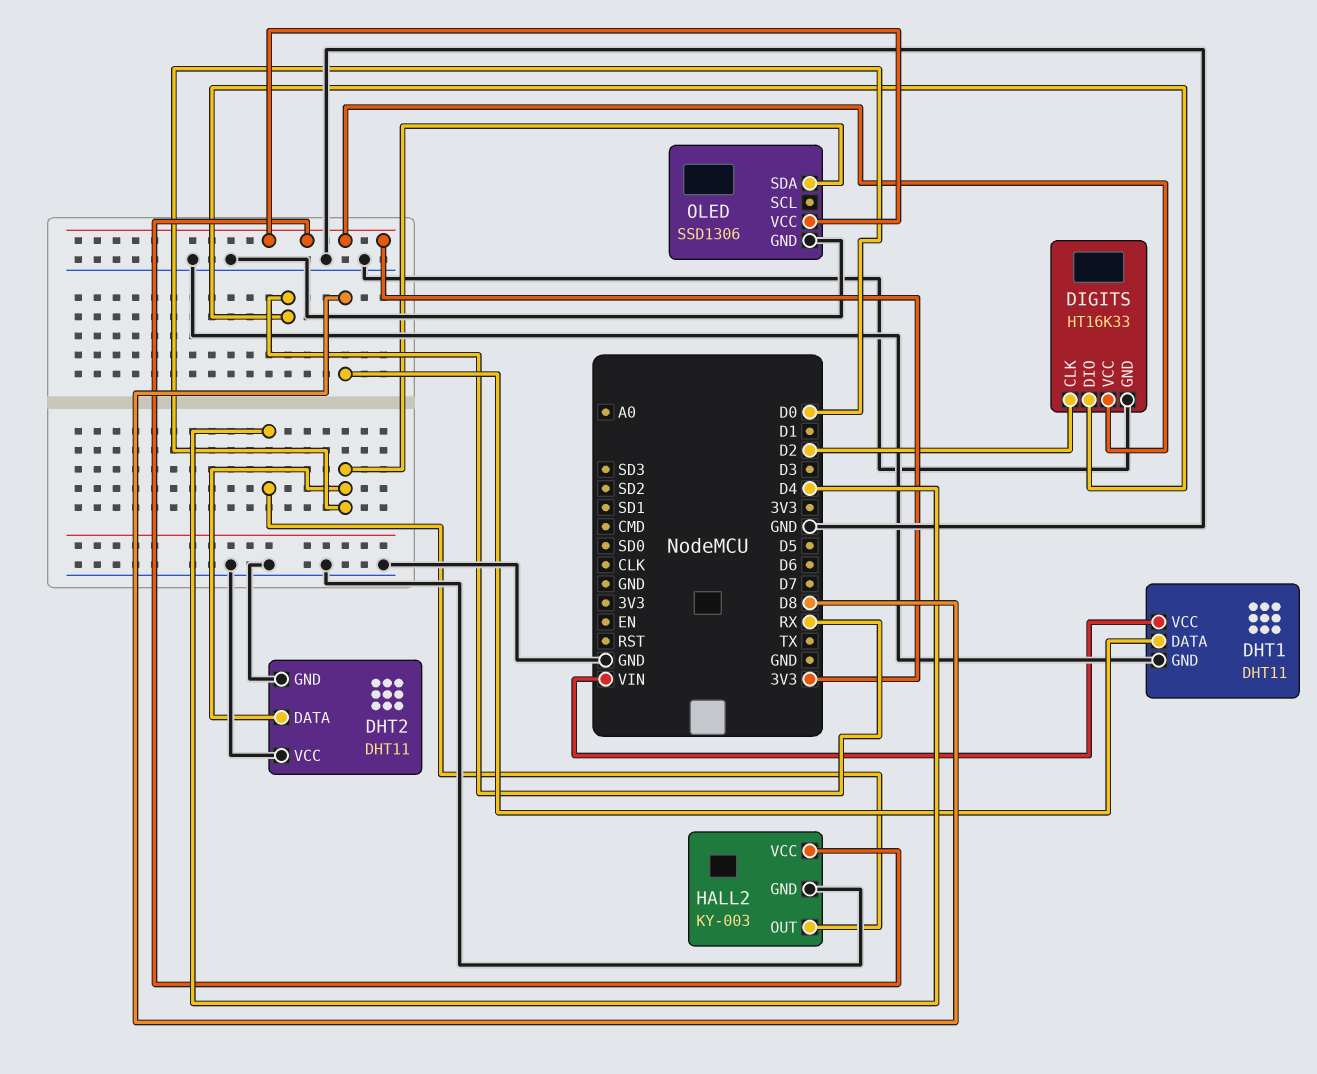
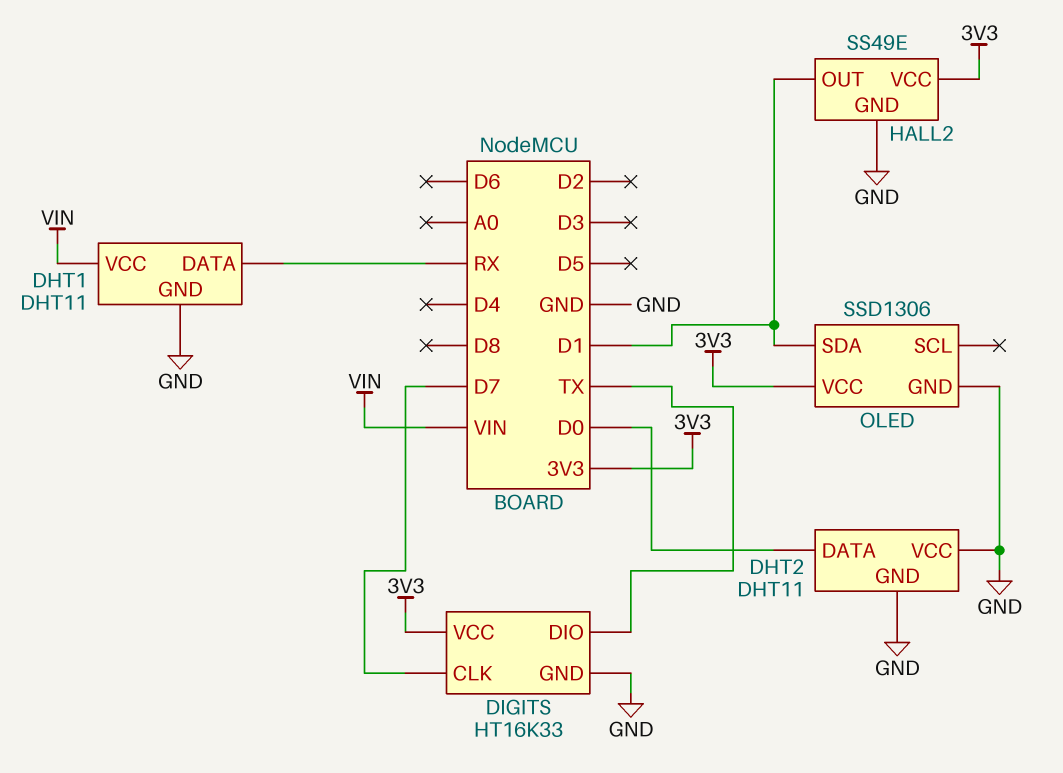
DHT1 pin DATA: D8 -> RX
DIGITS pin CLK: D2 -> D7
DIGITS pin DIO: RX -> TX
HALL2: KY-003 -> SS49E
HALL2 pin OUT: D4 -> D1
OLED pin SDA: D0 -> D1

